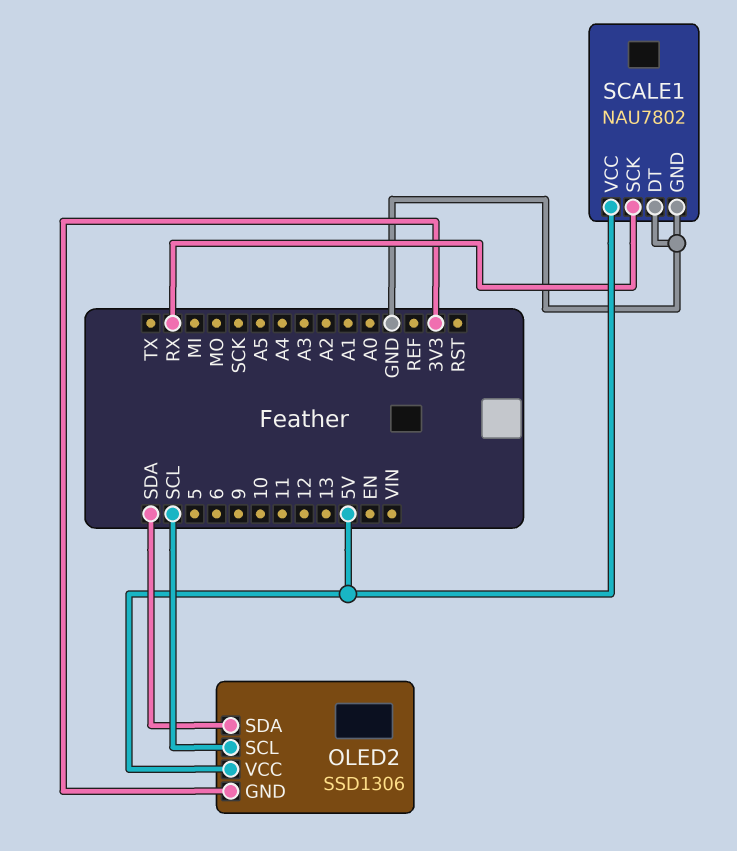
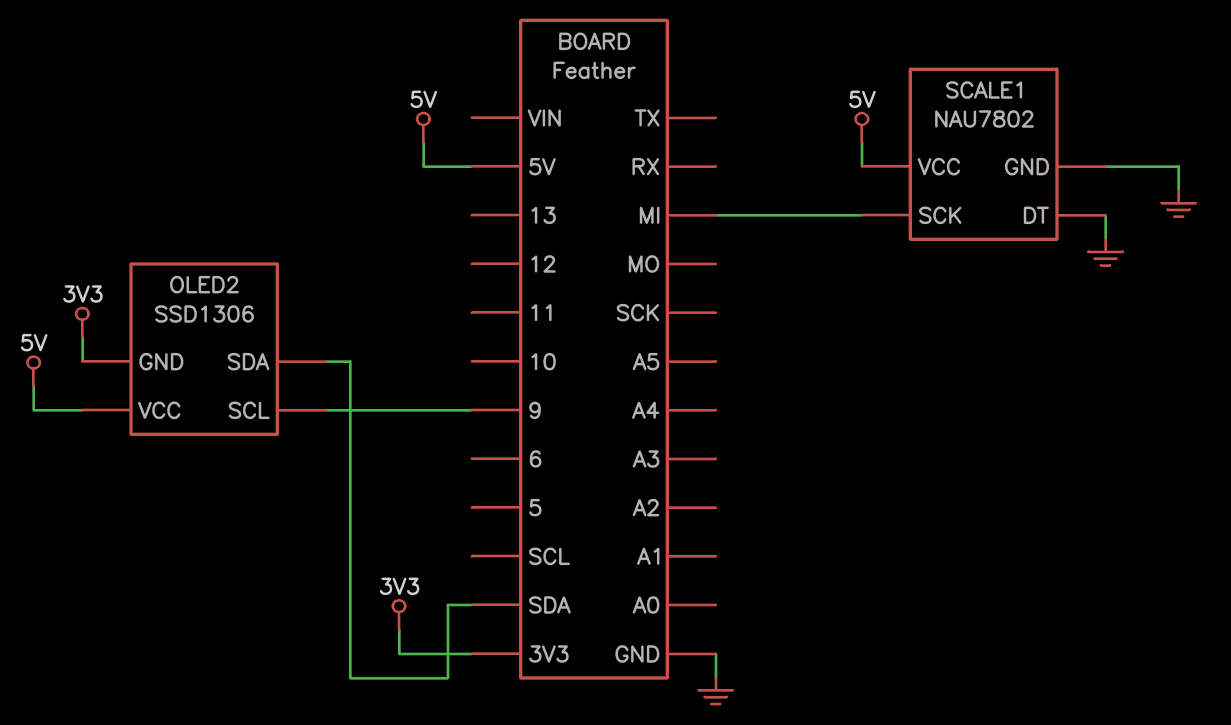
OLED2 pin SCL: SCL -> 9
SCALE1 pin SCK: RX -> MI

